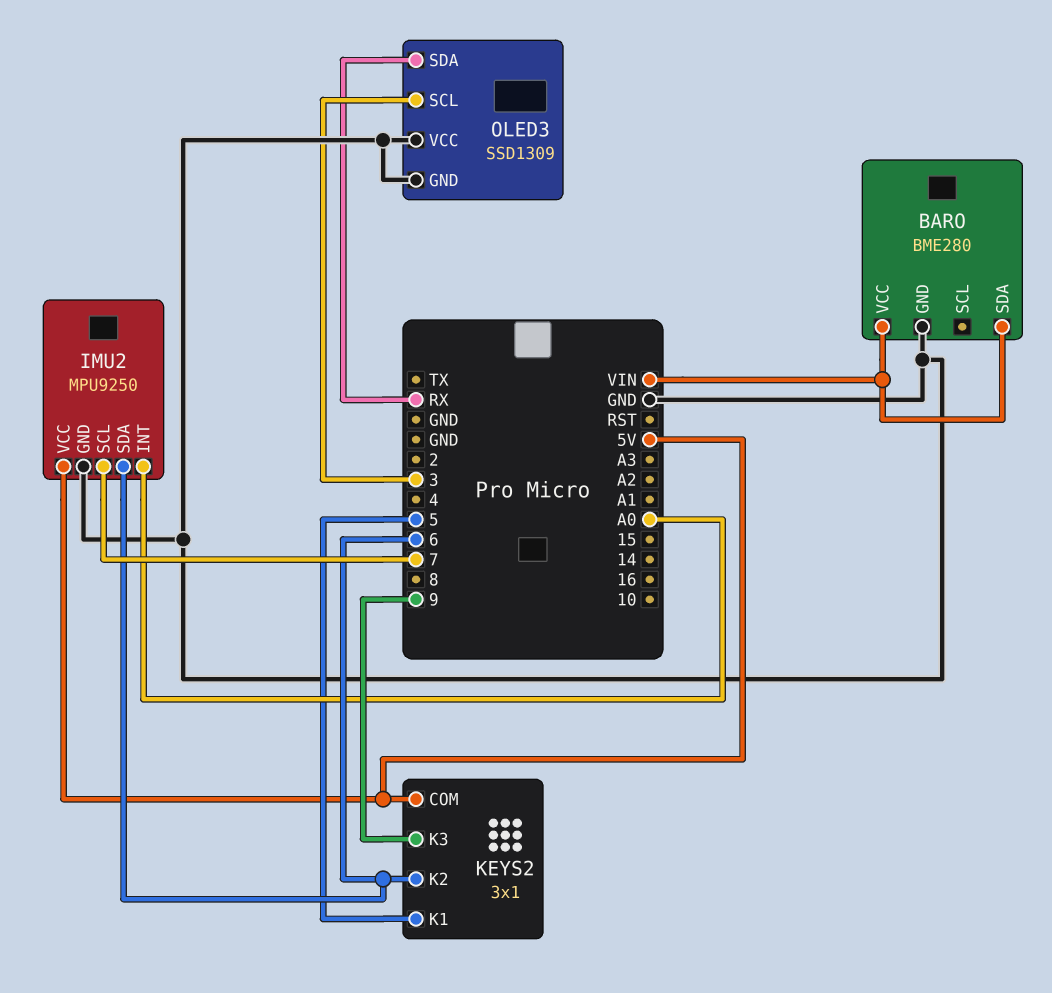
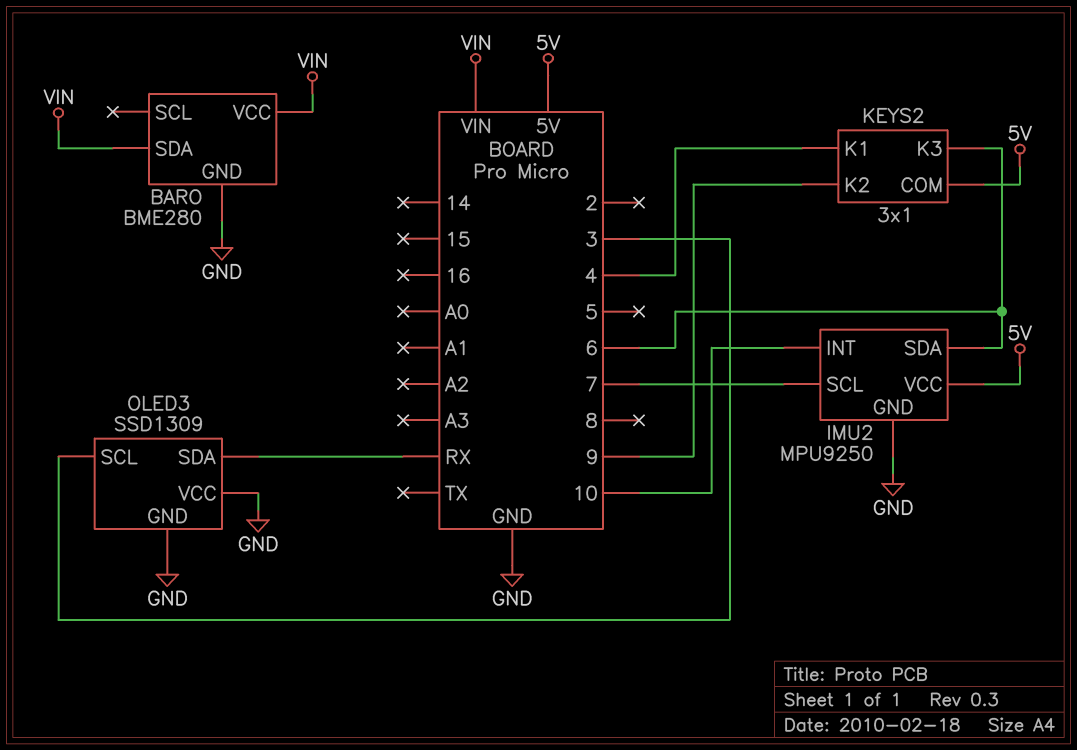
IMU2 pin INT: A0 -> 10
KEYS2 pin K1: 5 -> 4
KEYS2 pin K2: 6 -> 9
KEYS2 pin K3: 9 -> 6

